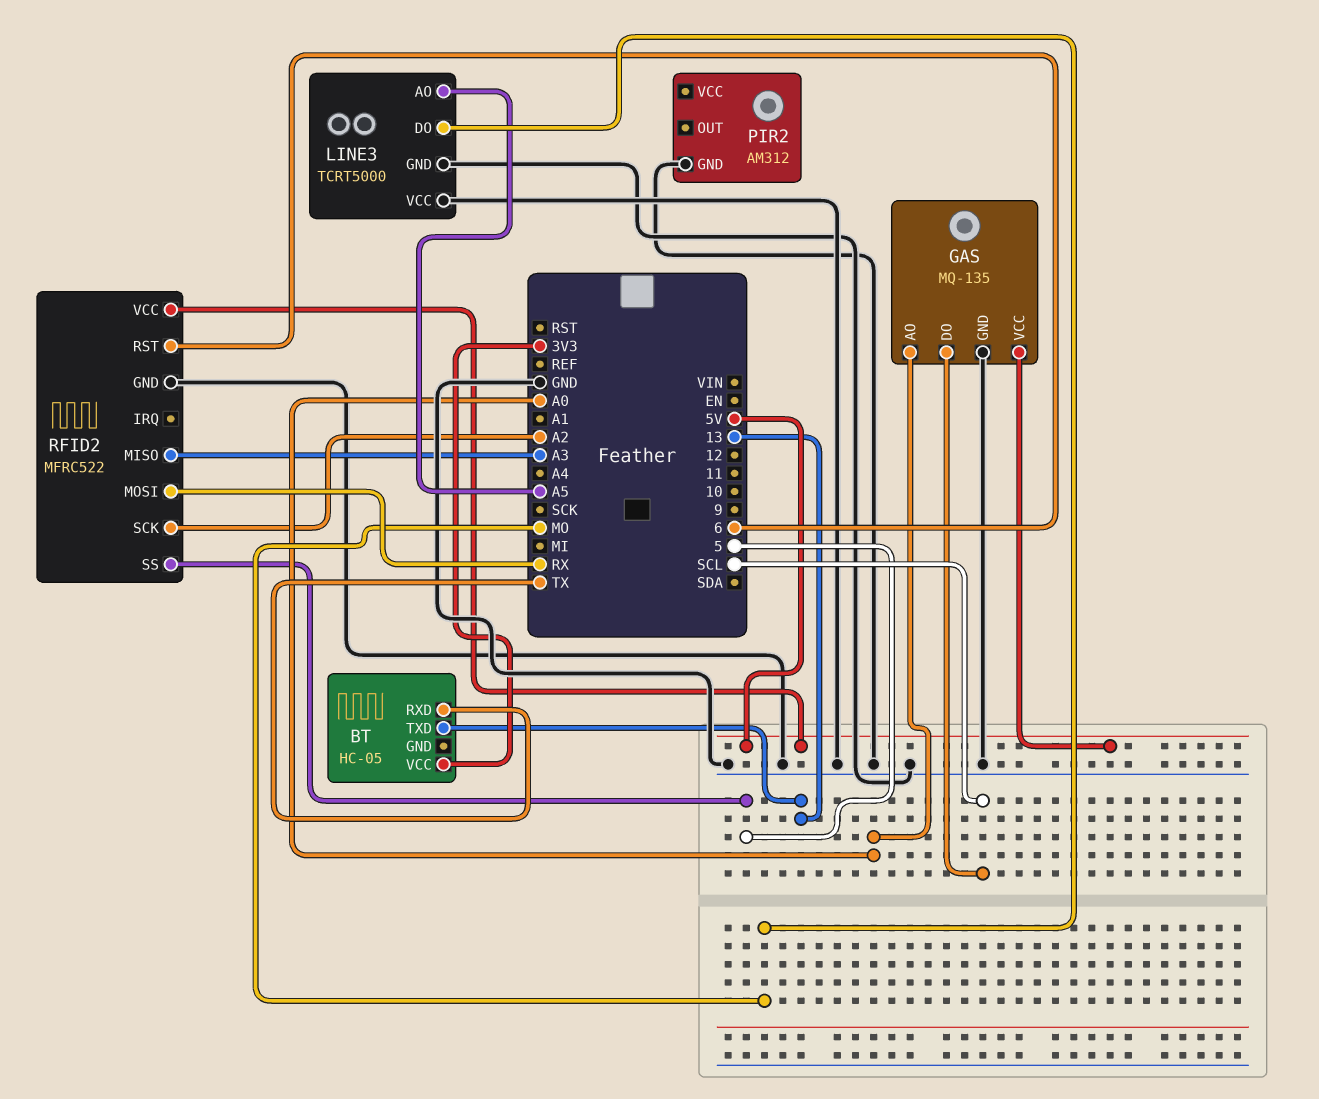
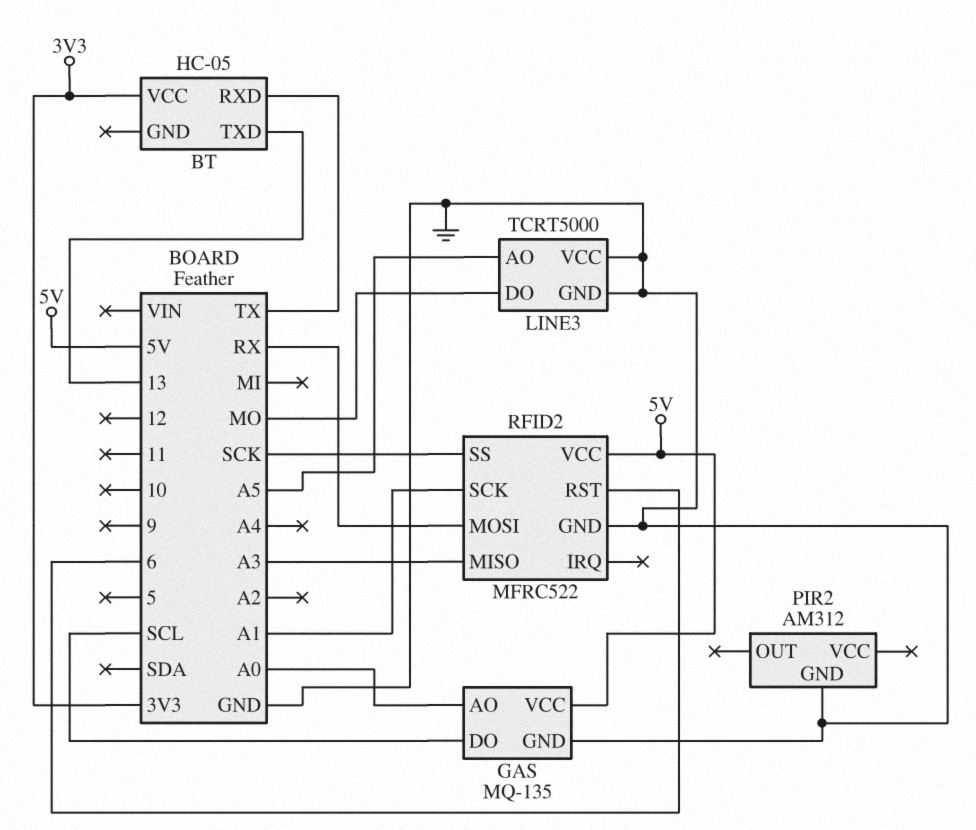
RFID2 pin SCK: A2 -> A1
RFID2 pin SS: 5 -> SCK

